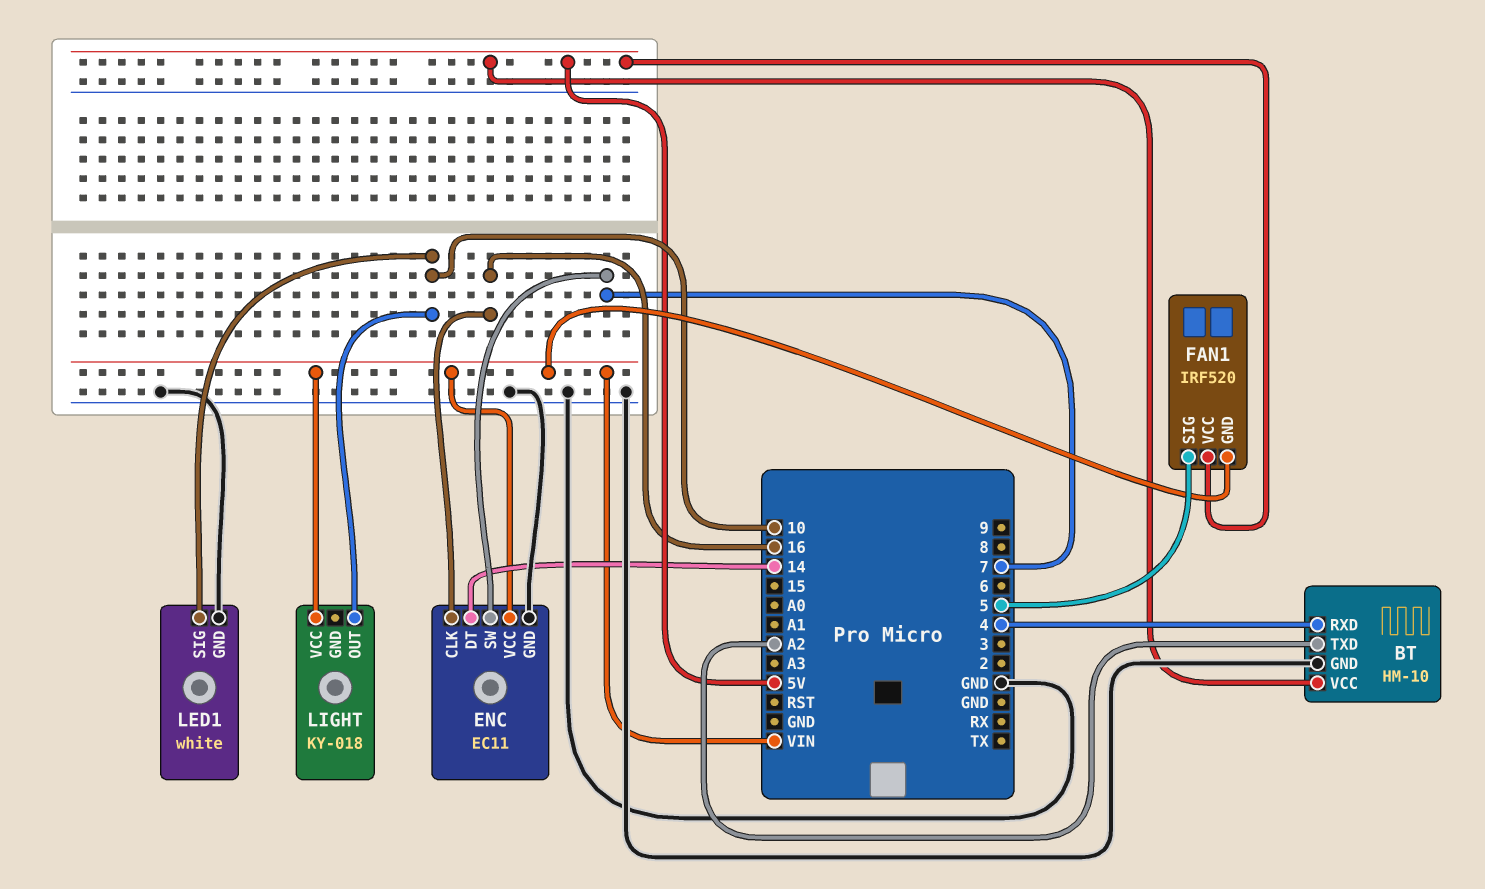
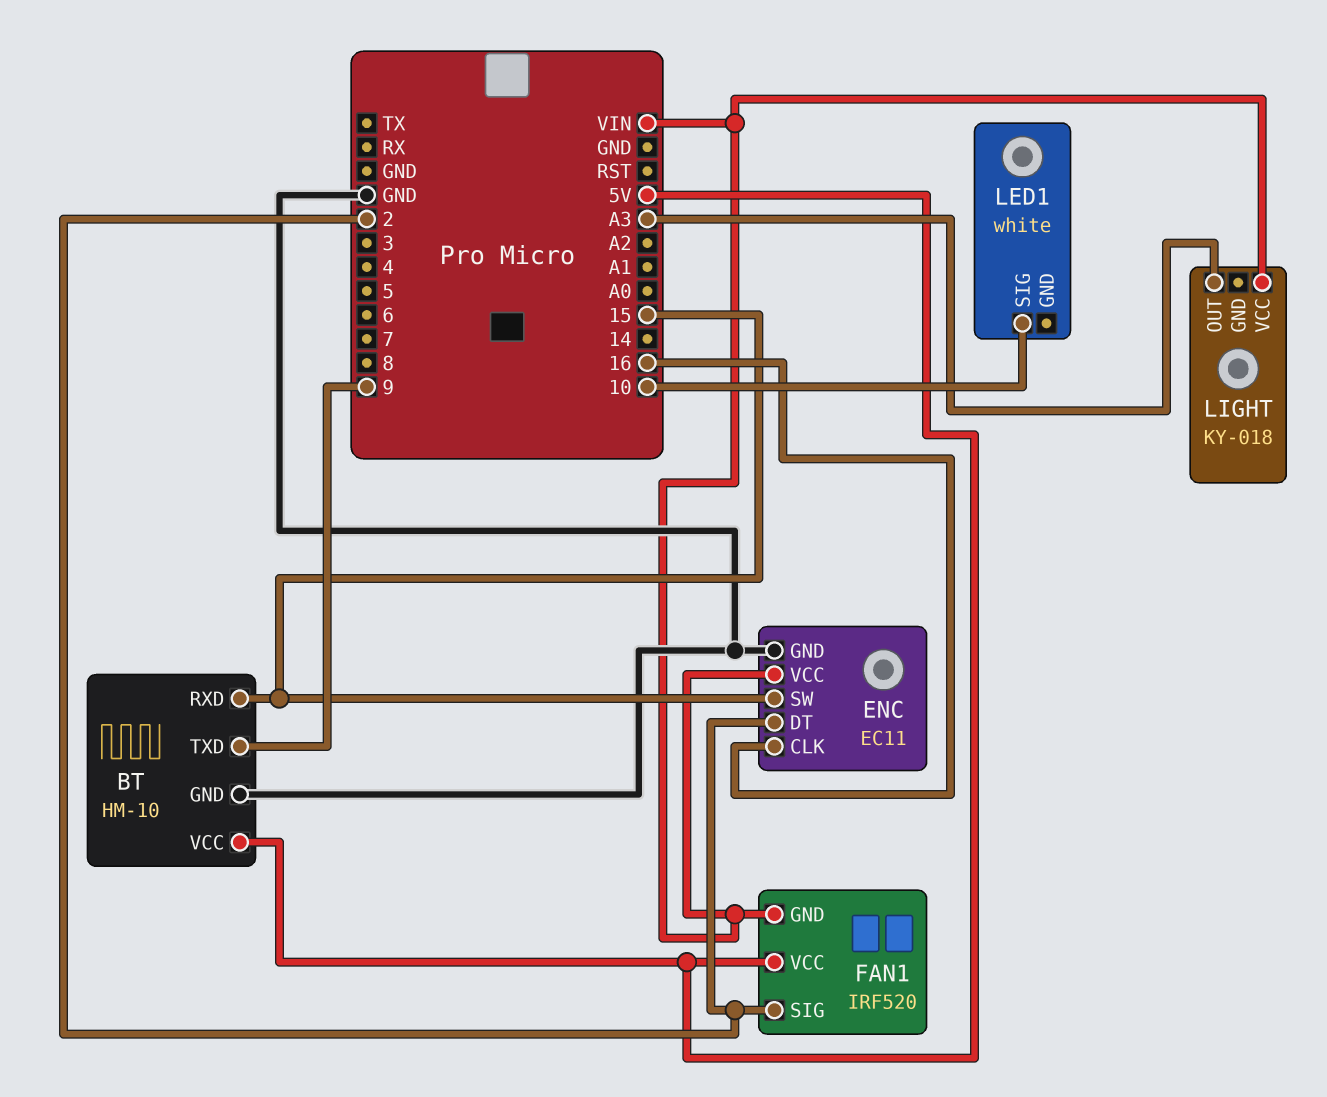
BT pin RXD: 4 -> 15
BT pin TXD: A2 -> 9
ENC pin DT: 14 -> 2
ENC pin SW: 7 -> 15
FAN1 pin SIG: 5 -> 2
LED1 pin GND: GND -> none
LIGHT pin OUT: 10 -> A3

